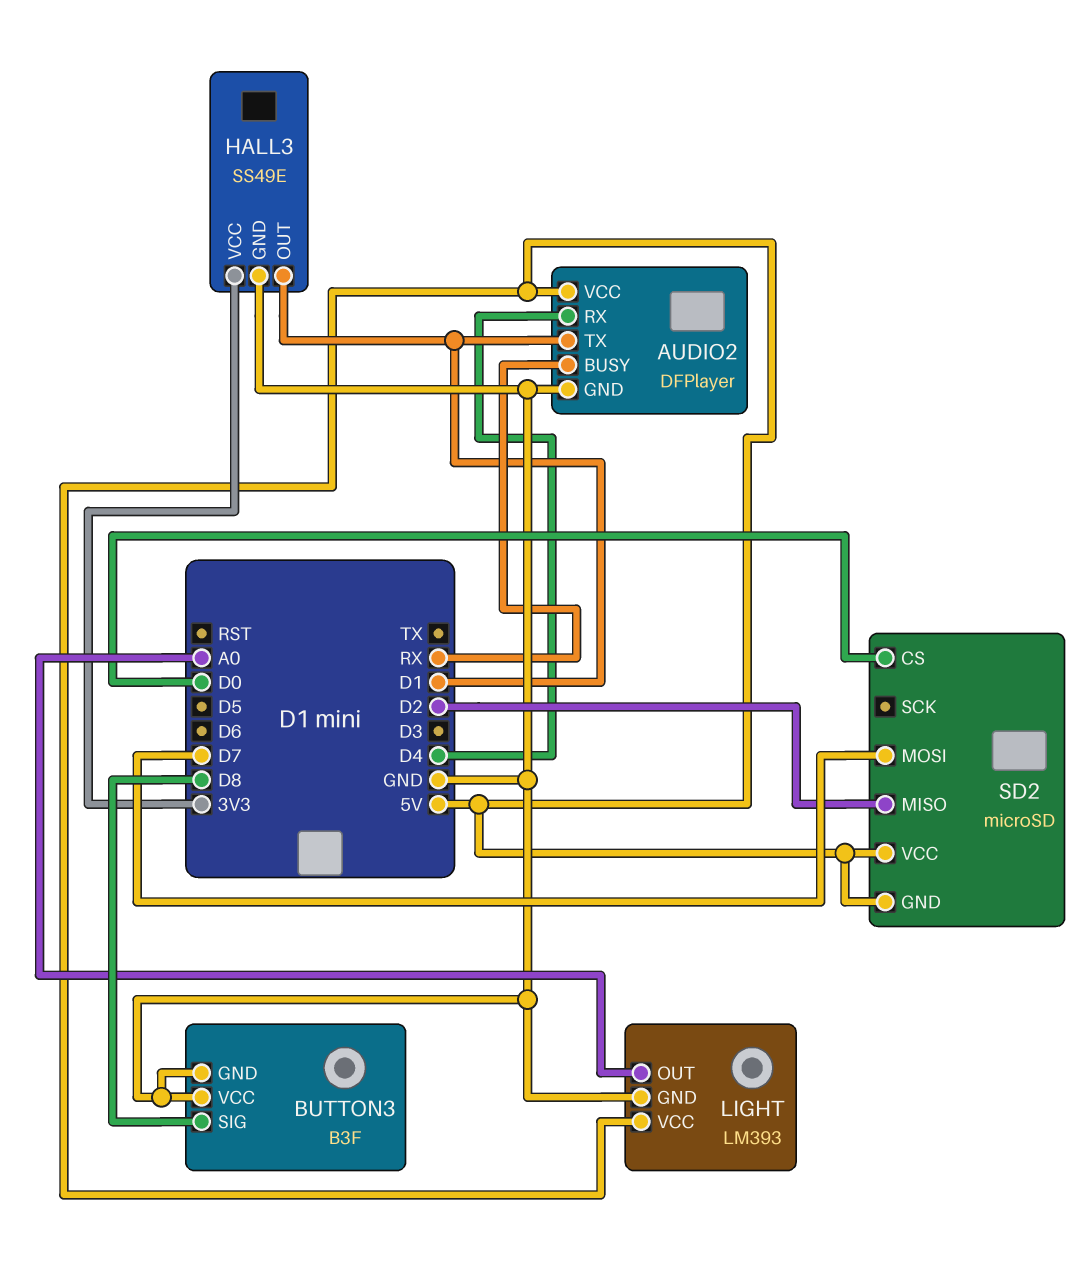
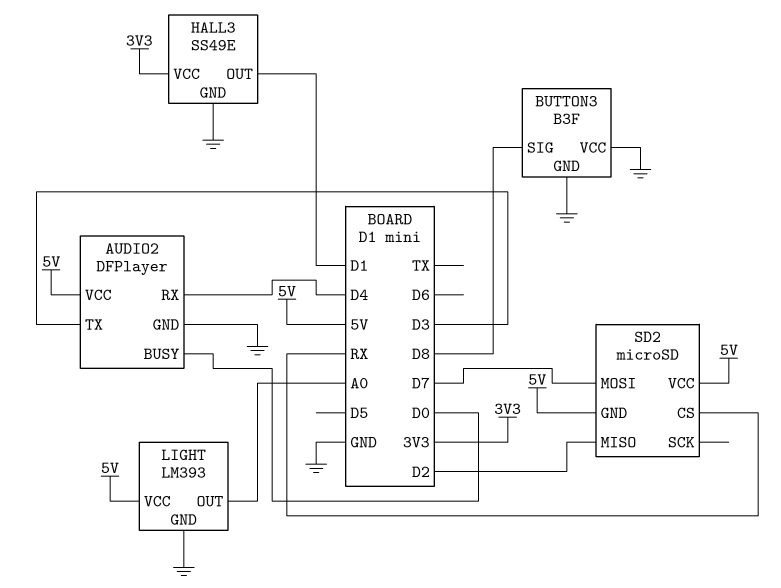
AUDIO2 pin BUSY: RX -> D0
AUDIO2 pin TX: D1 -> D3
SD2 pin CS: D0 -> RX

